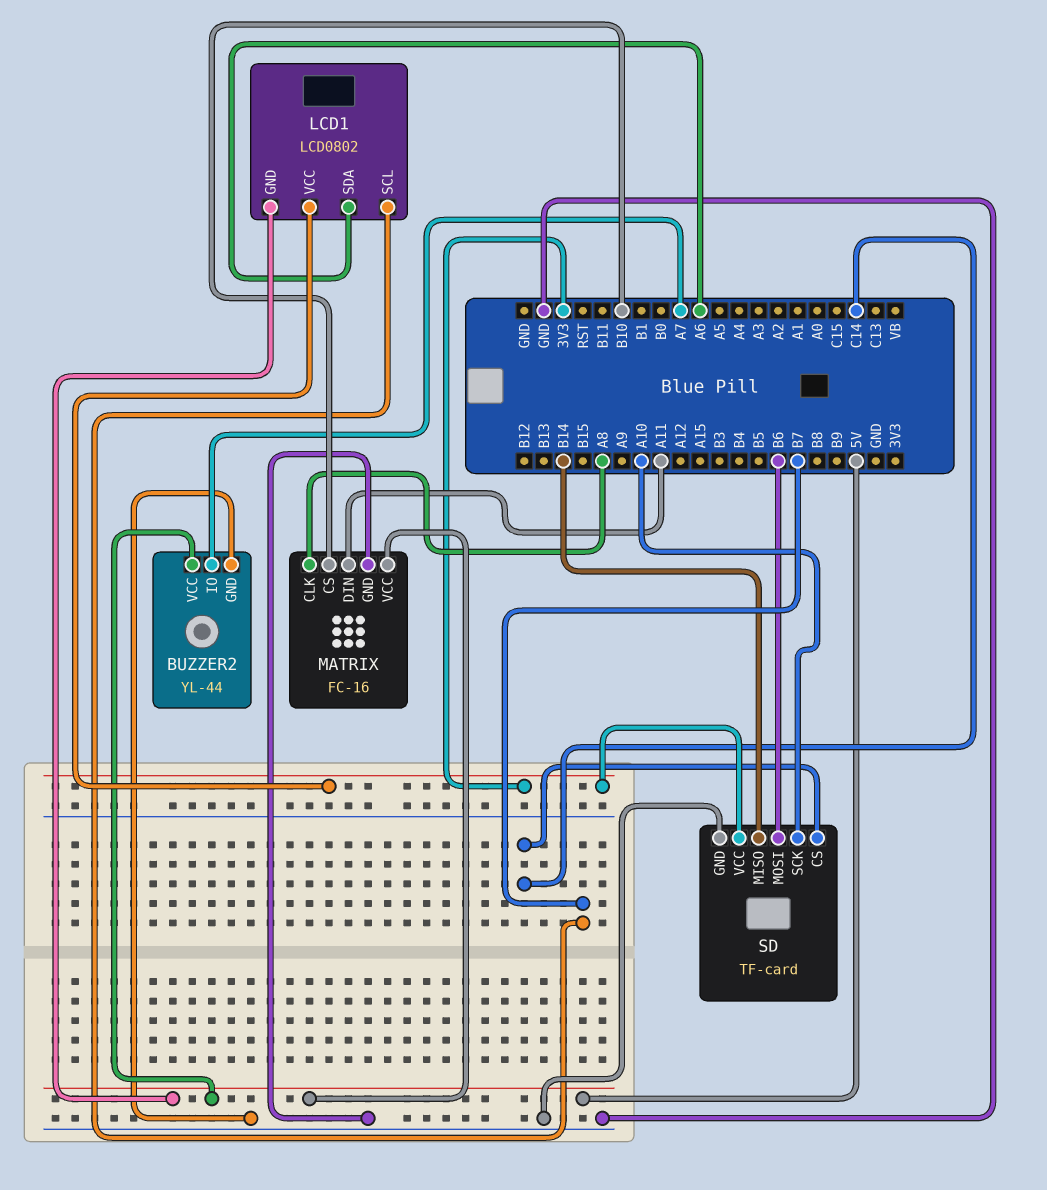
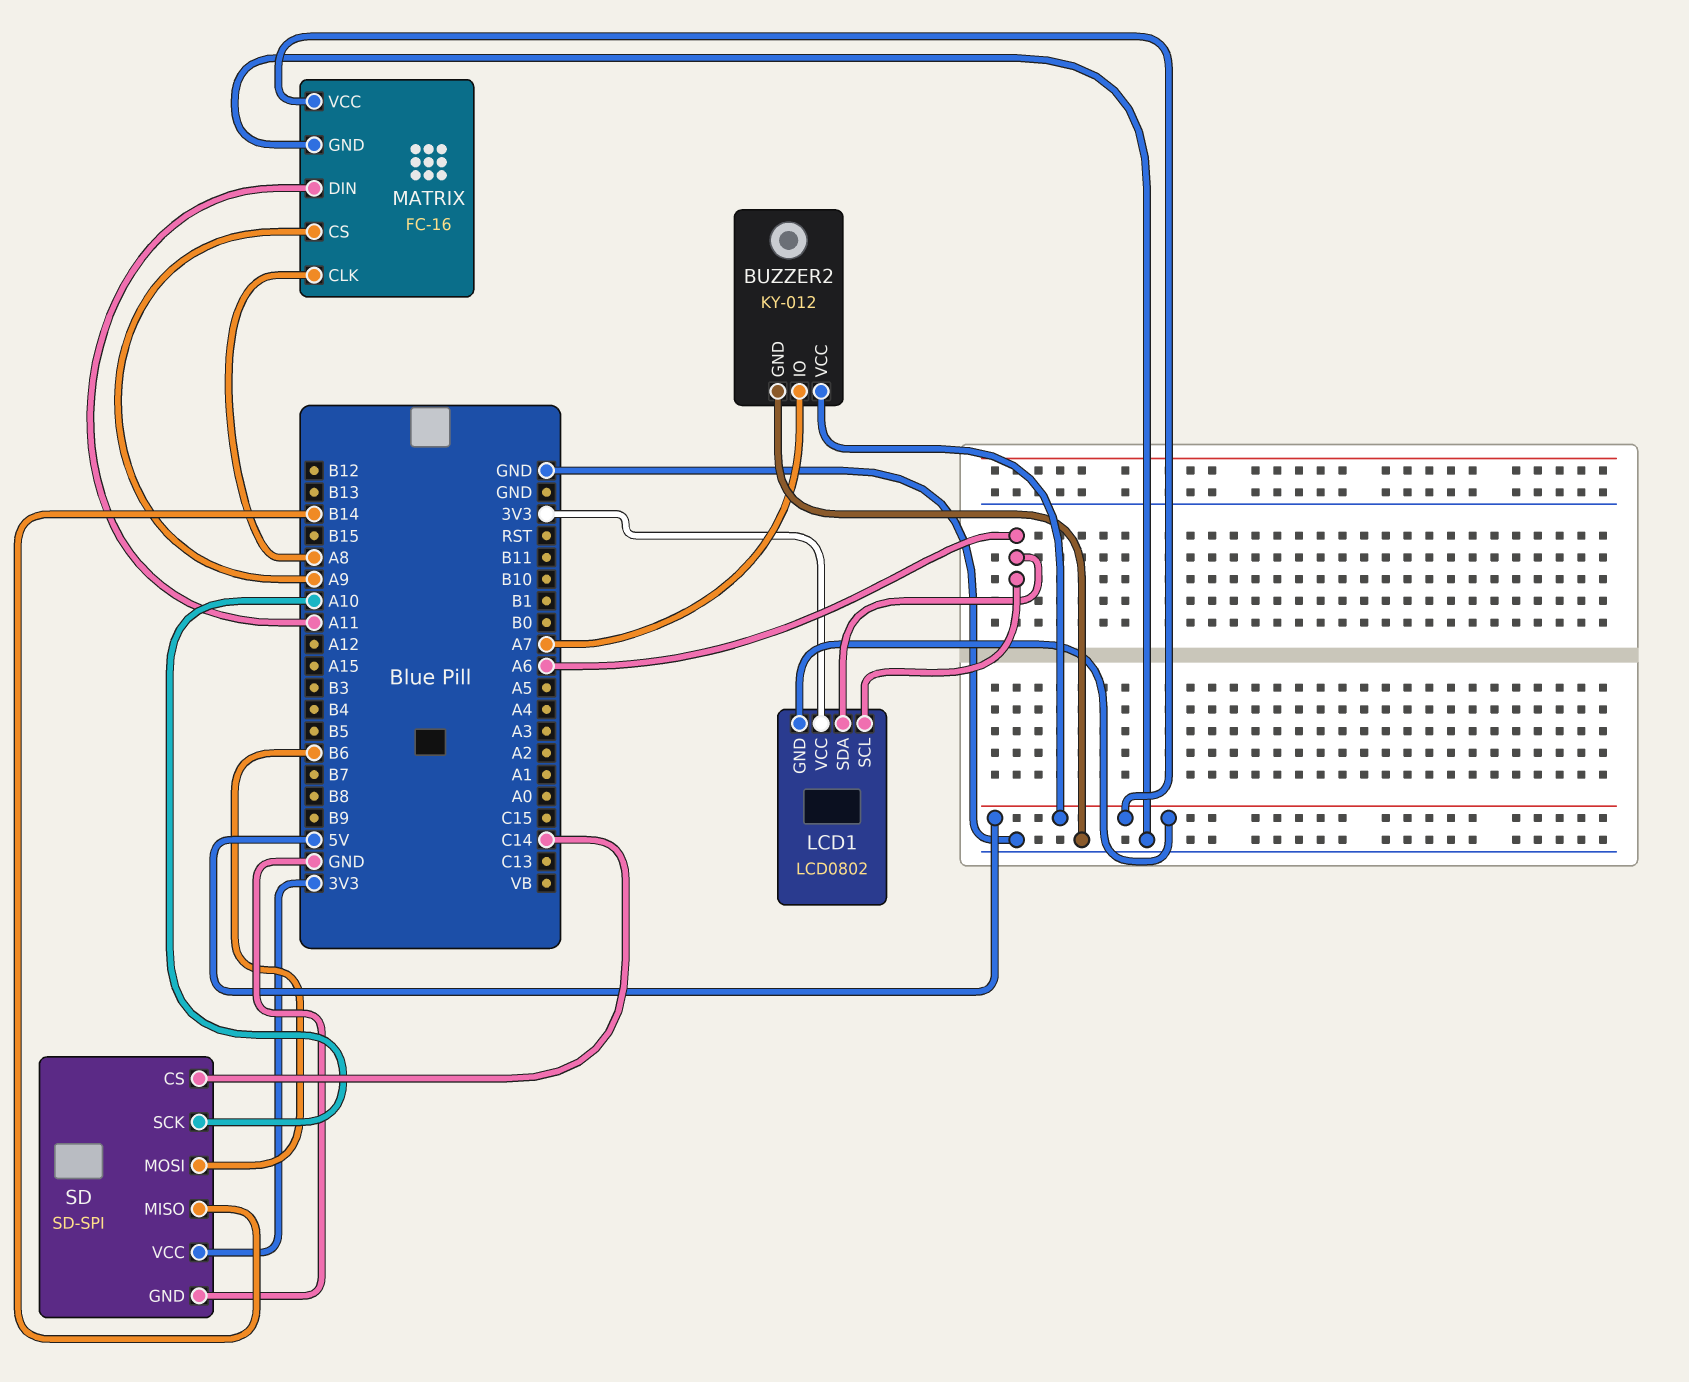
BUZZER2: YL-44 -> KY-012
LCD1 pin SCL: B7 -> A6
MATRIX pin CS: B10 -> A9
SD: TF-card -> SD-SPI

